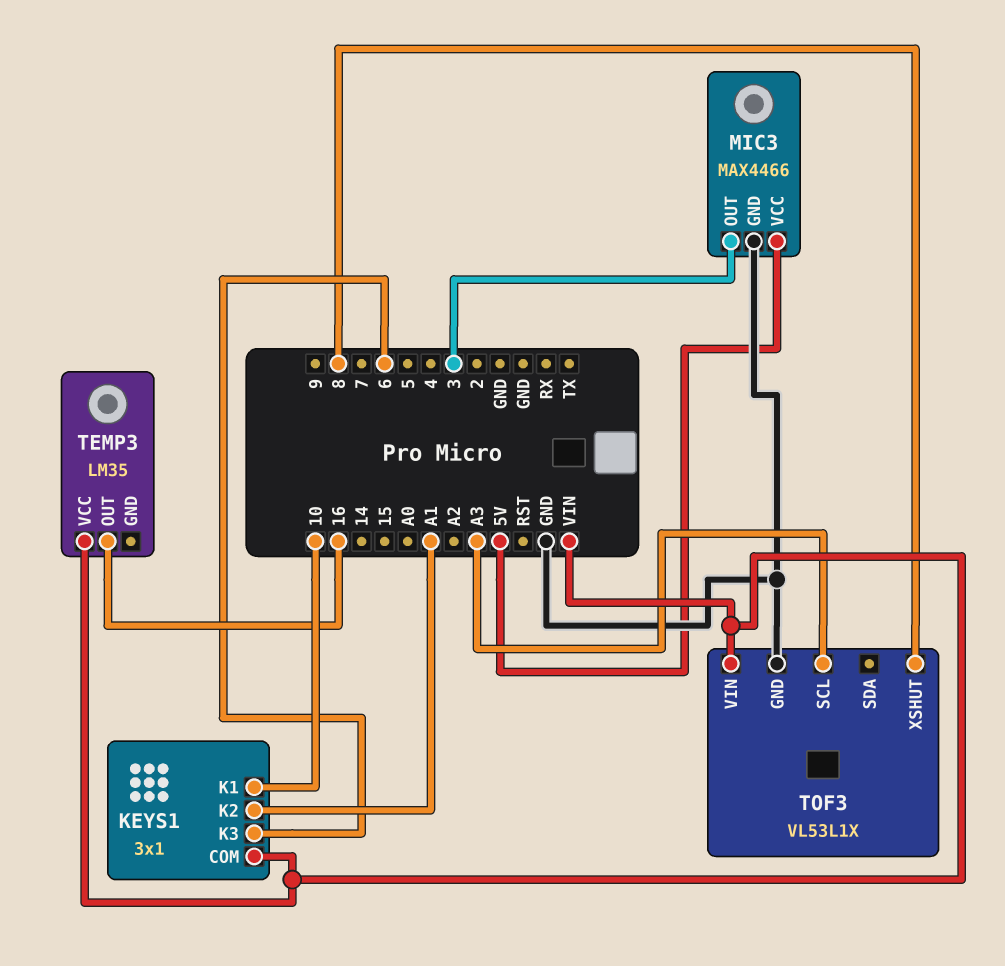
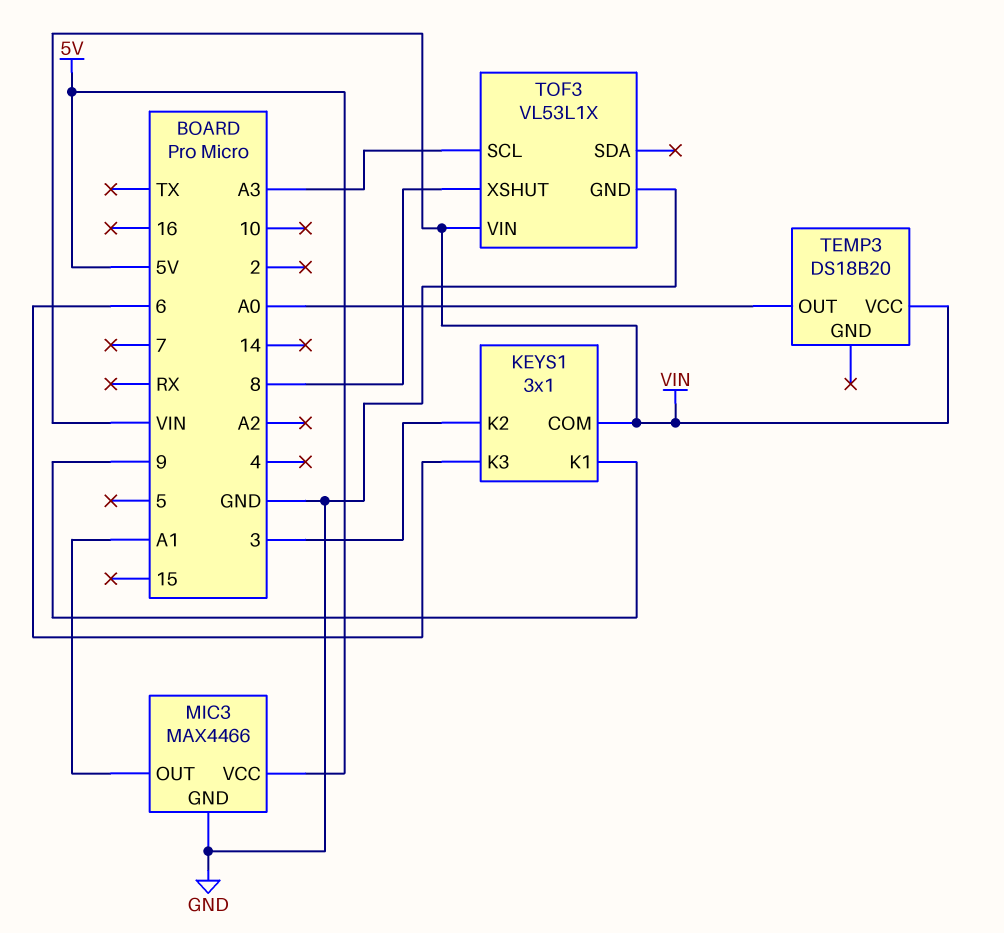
KEYS1 pin K1: 10 -> 9
KEYS1 pin K2: A1 -> 3
MIC3 pin OUT: 3 -> A1
TEMP3: LM35 -> DS18B20
TEMP3 pin OUT: 16 -> A0

